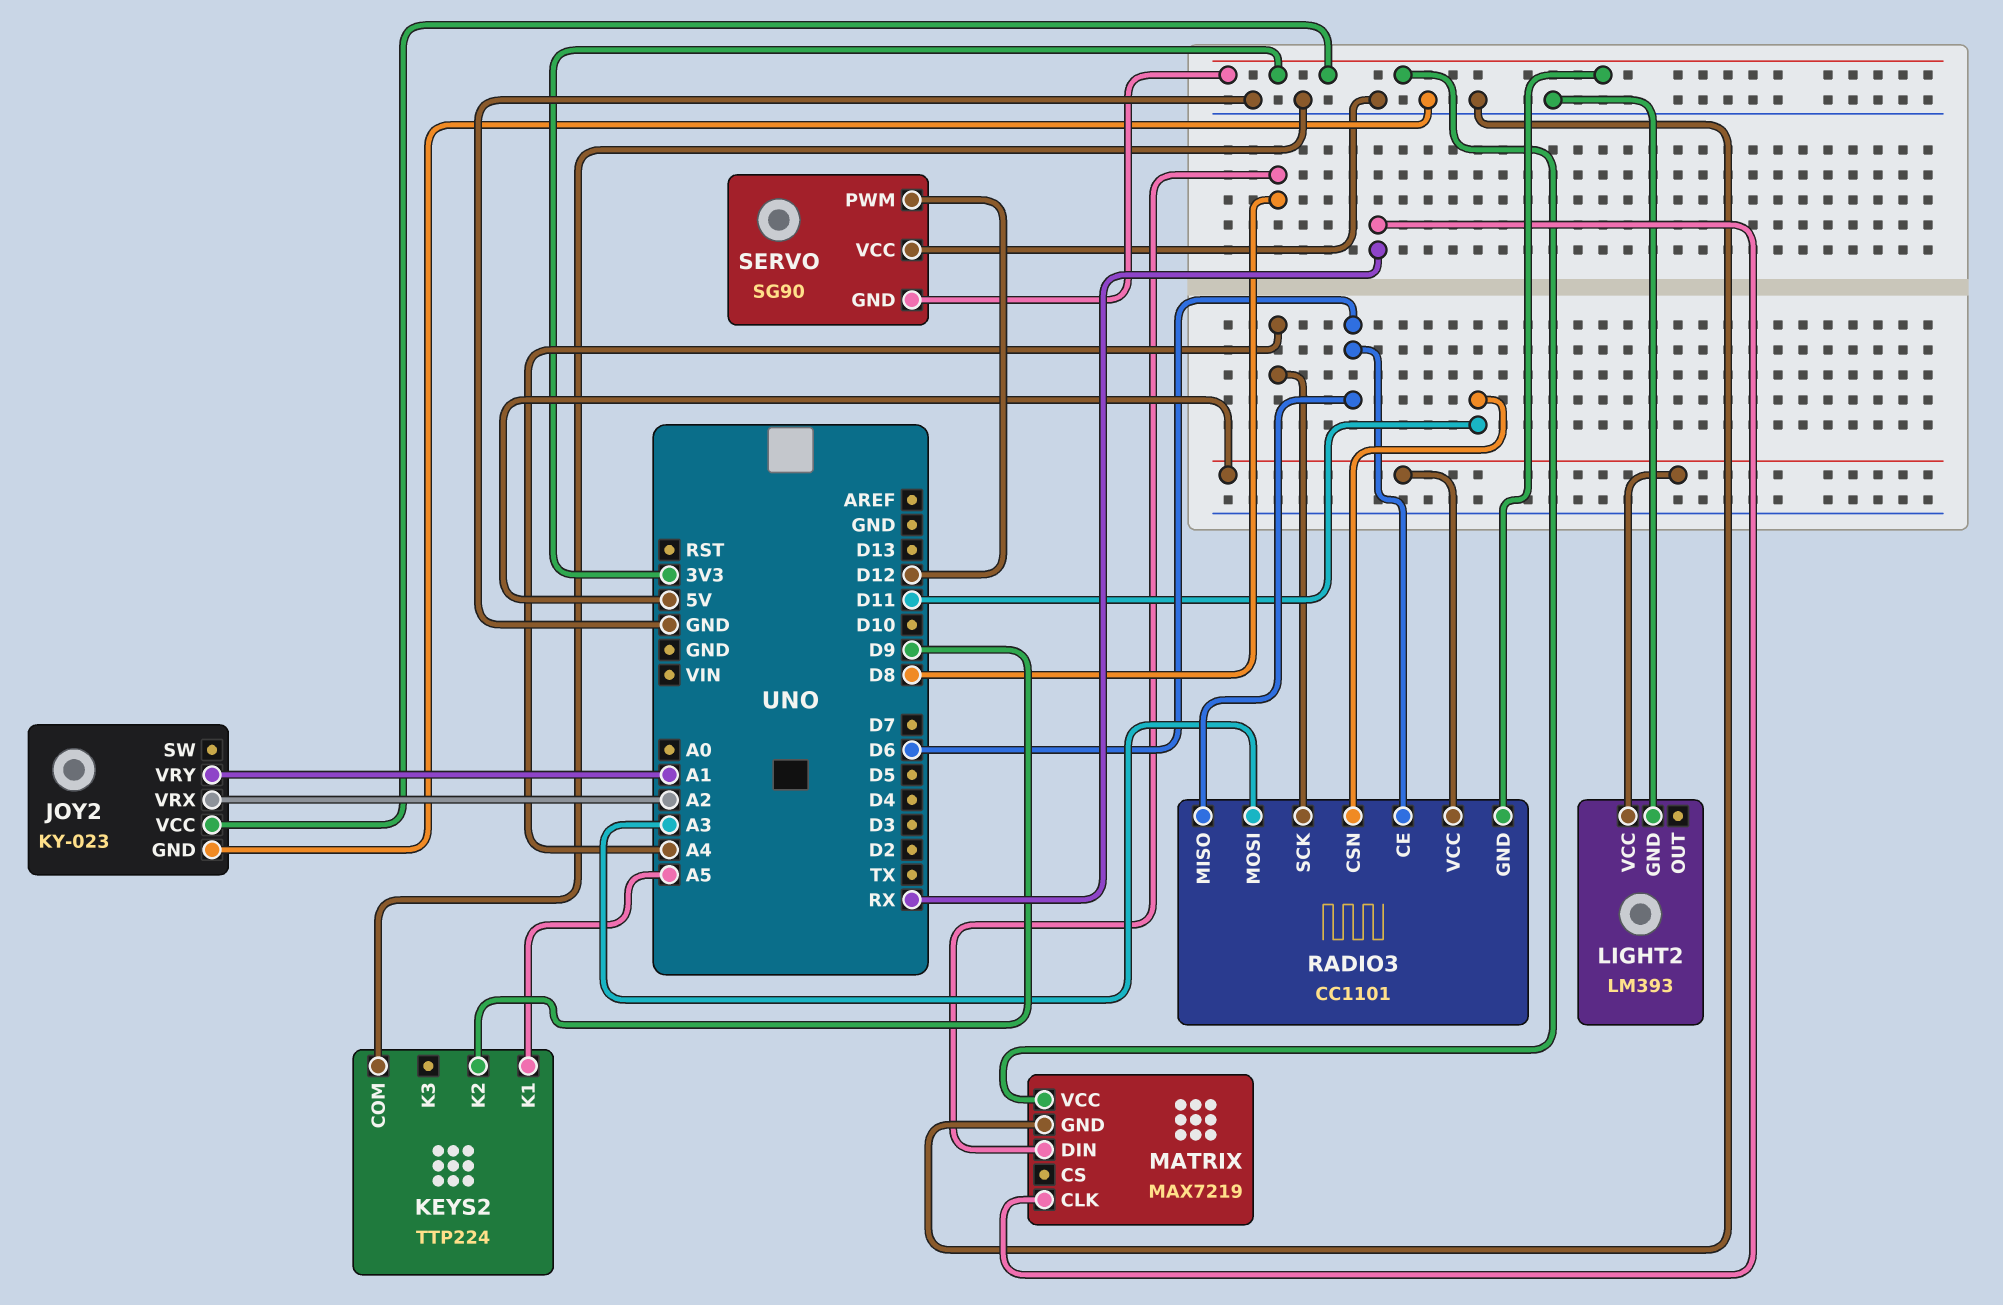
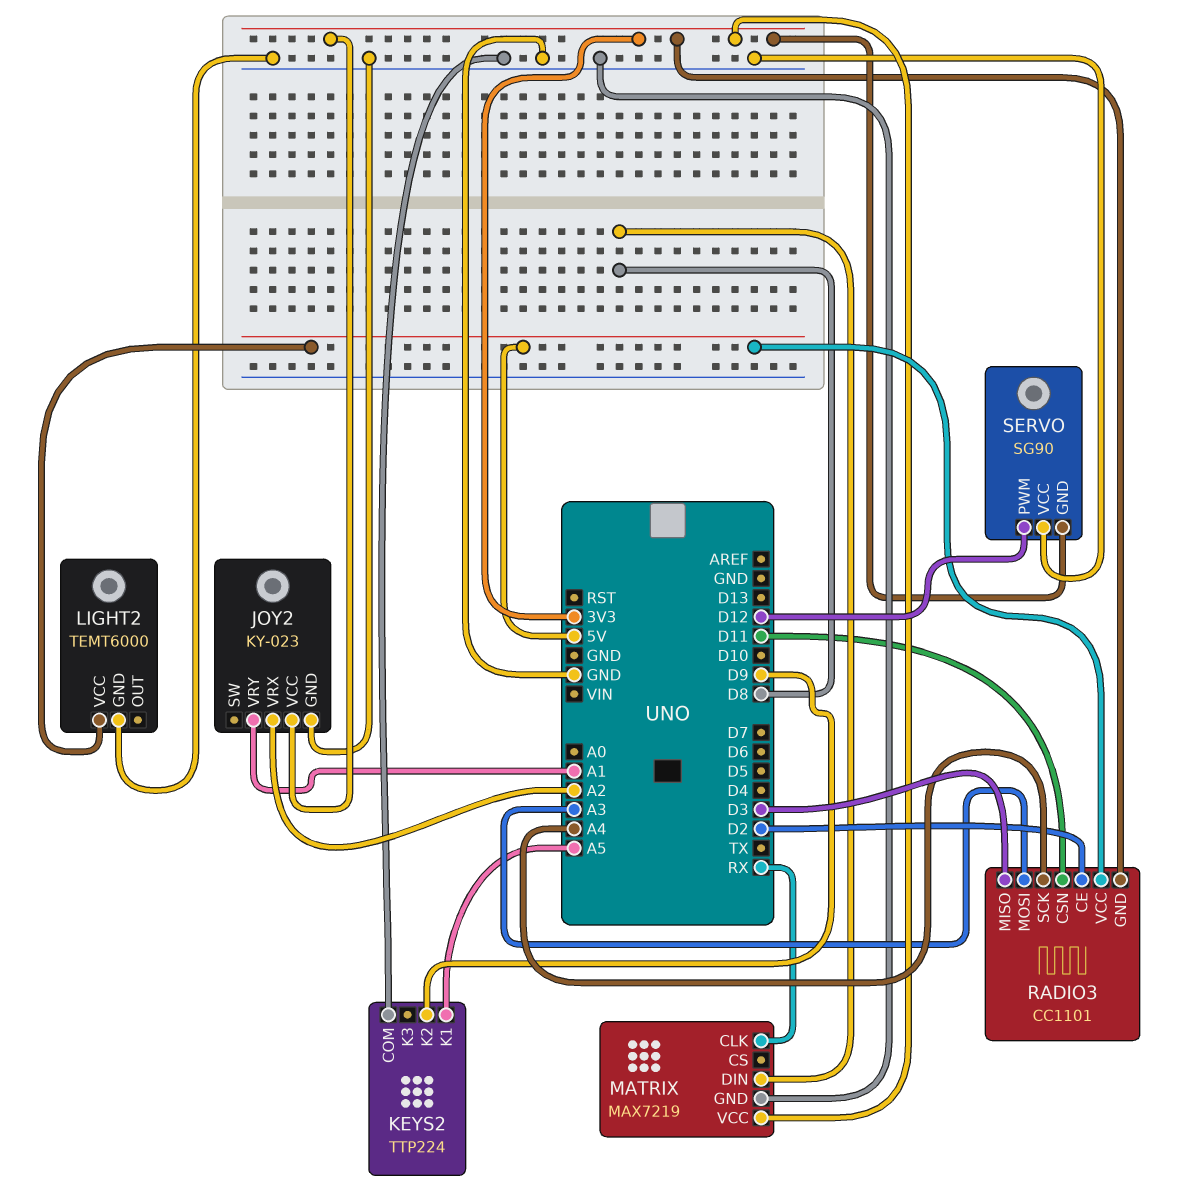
LIGHT2: LM393 -> TEMT6000
RADIO3 pin CE: D6 -> D2
RADIO3 pin MISO: D6 -> D3

